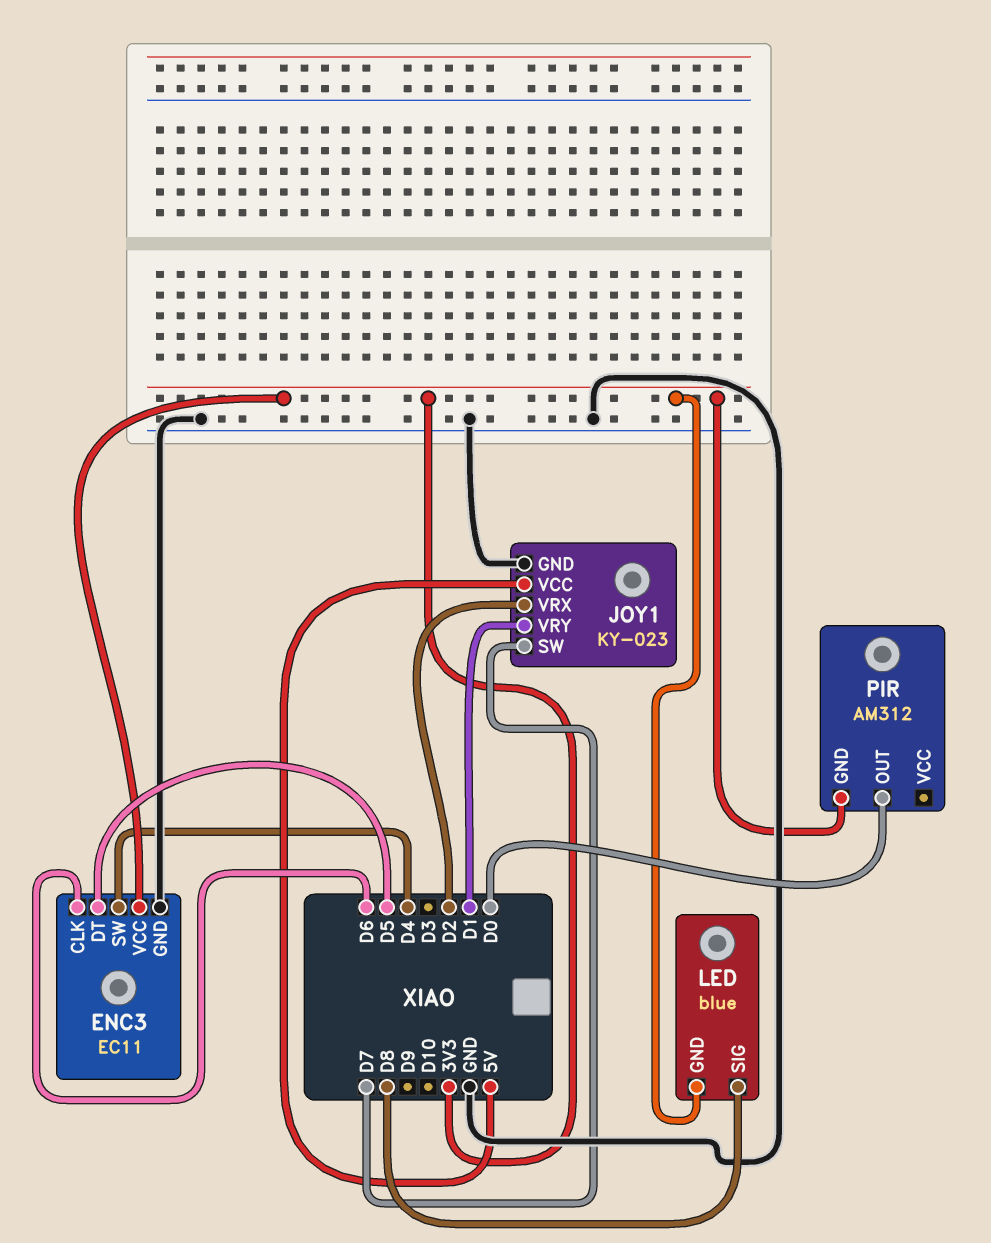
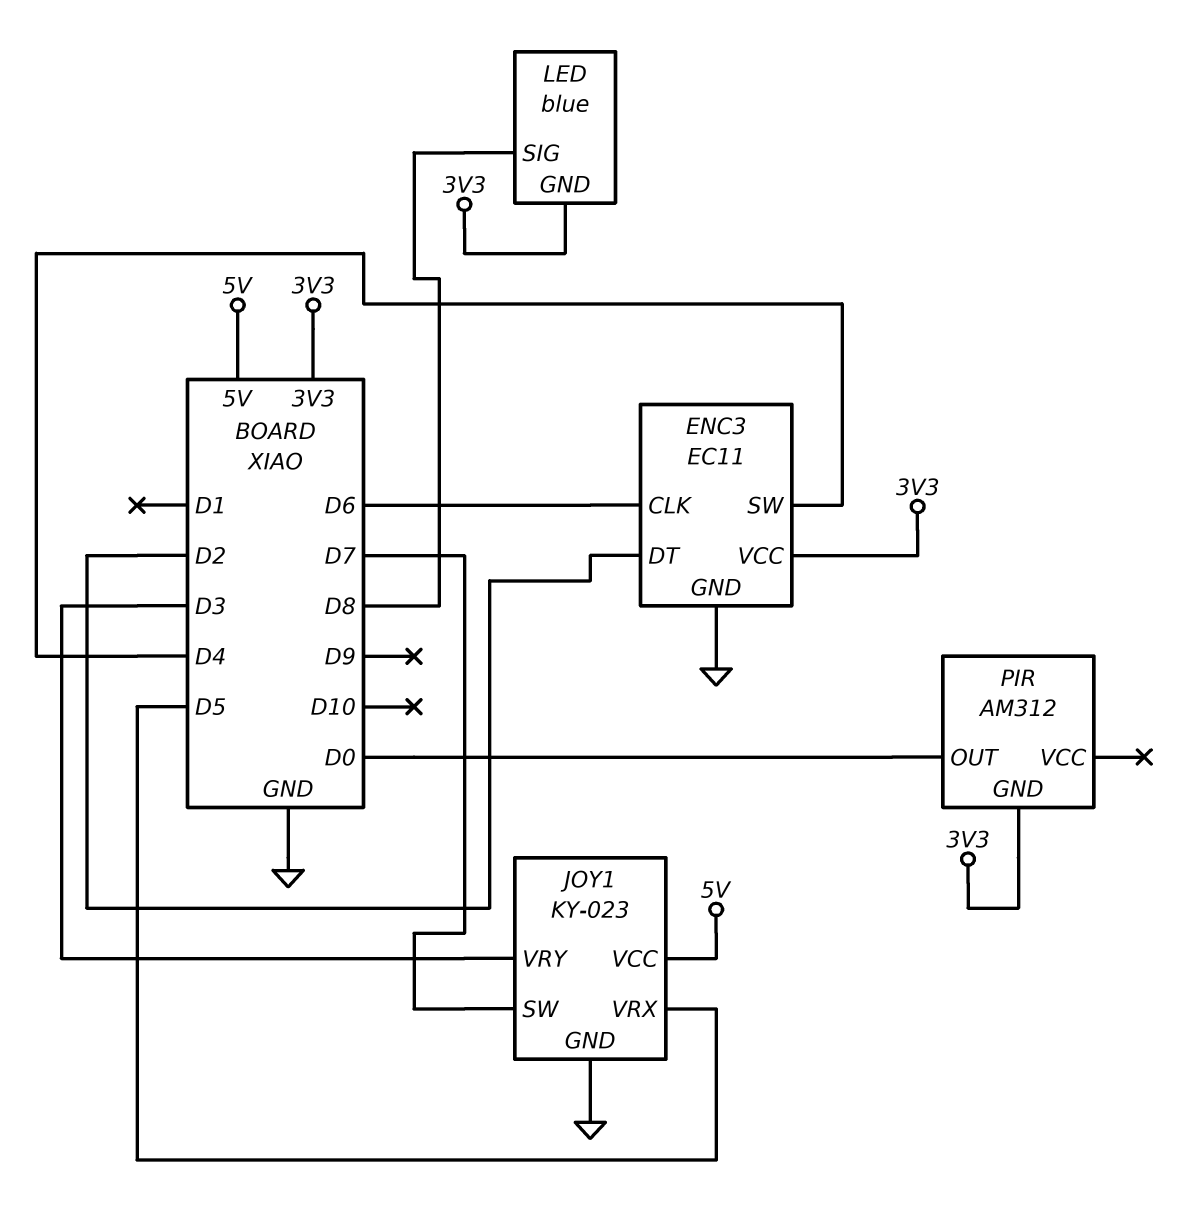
ENC3 pin DT: D5 -> D2
JOY1 pin VRX: D2 -> D5
JOY1 pin VRY: D1 -> D3

